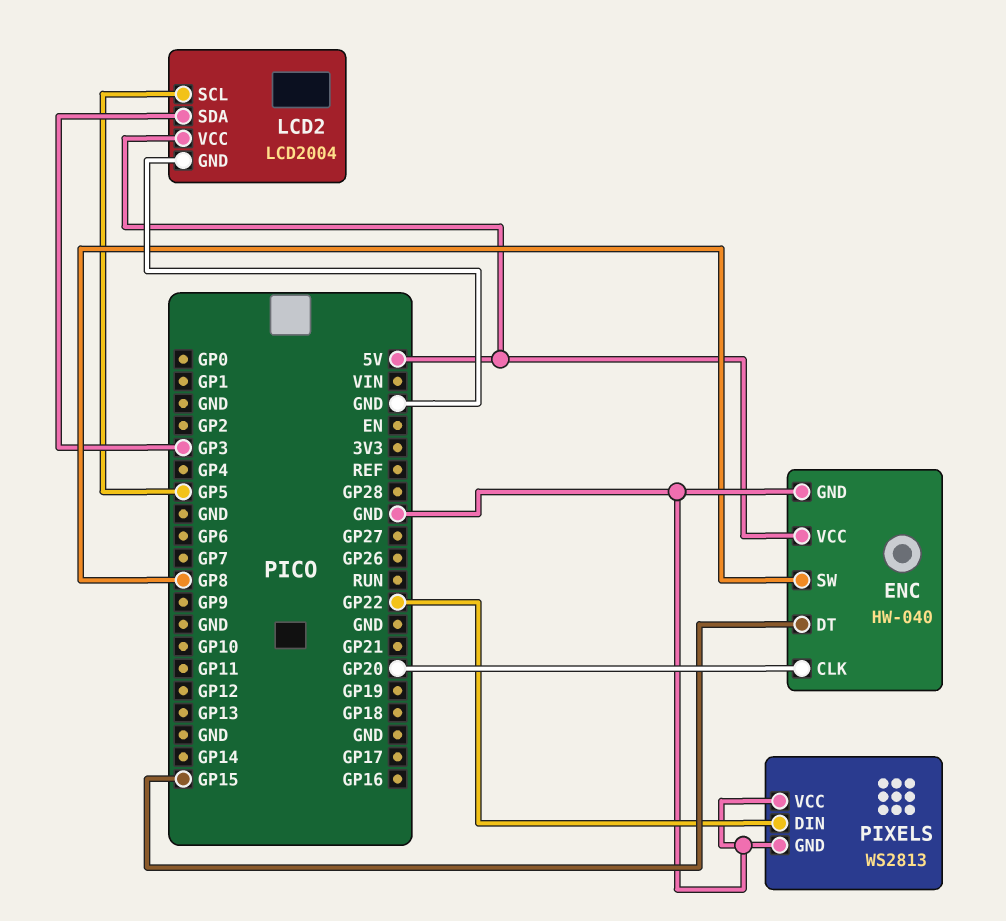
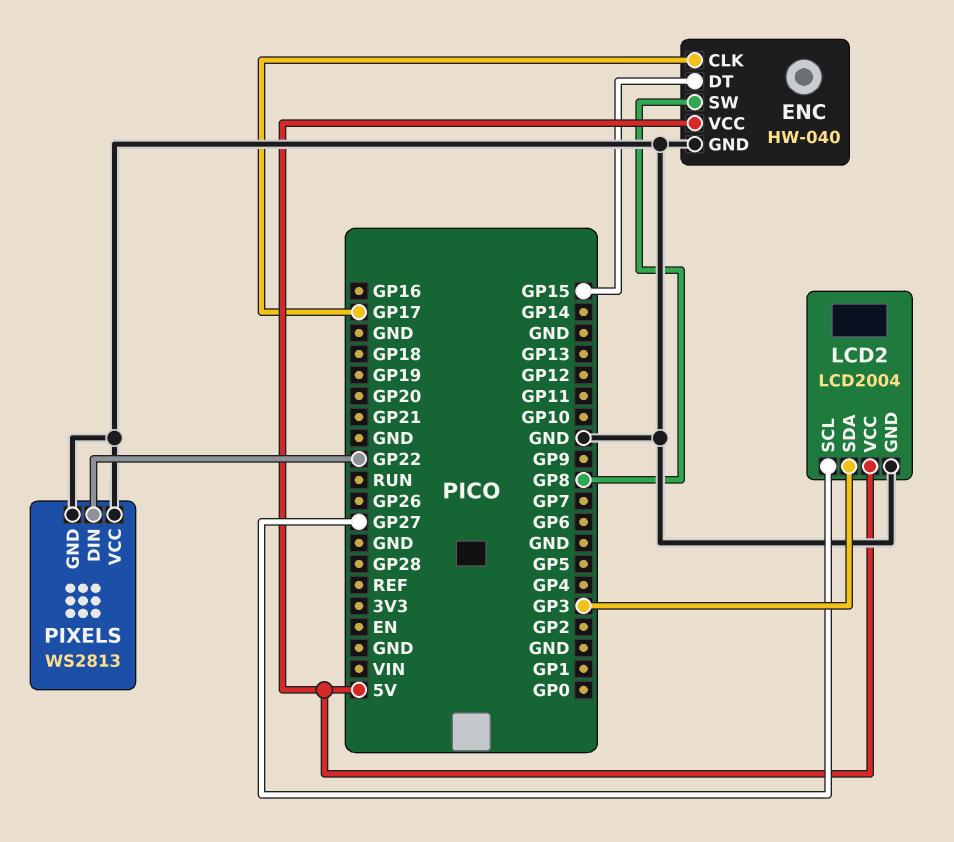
ENC pin CLK: GP20 -> GP17
LCD2 pin SCL: GP5 -> GP27

